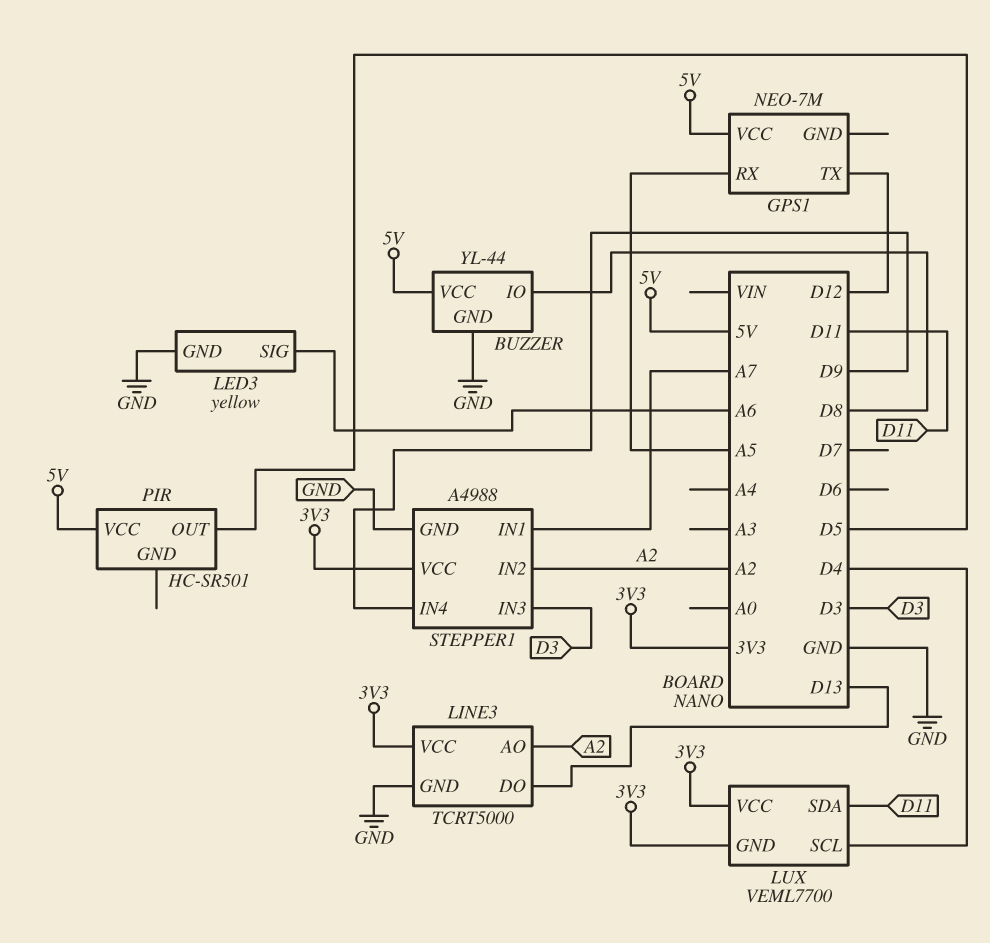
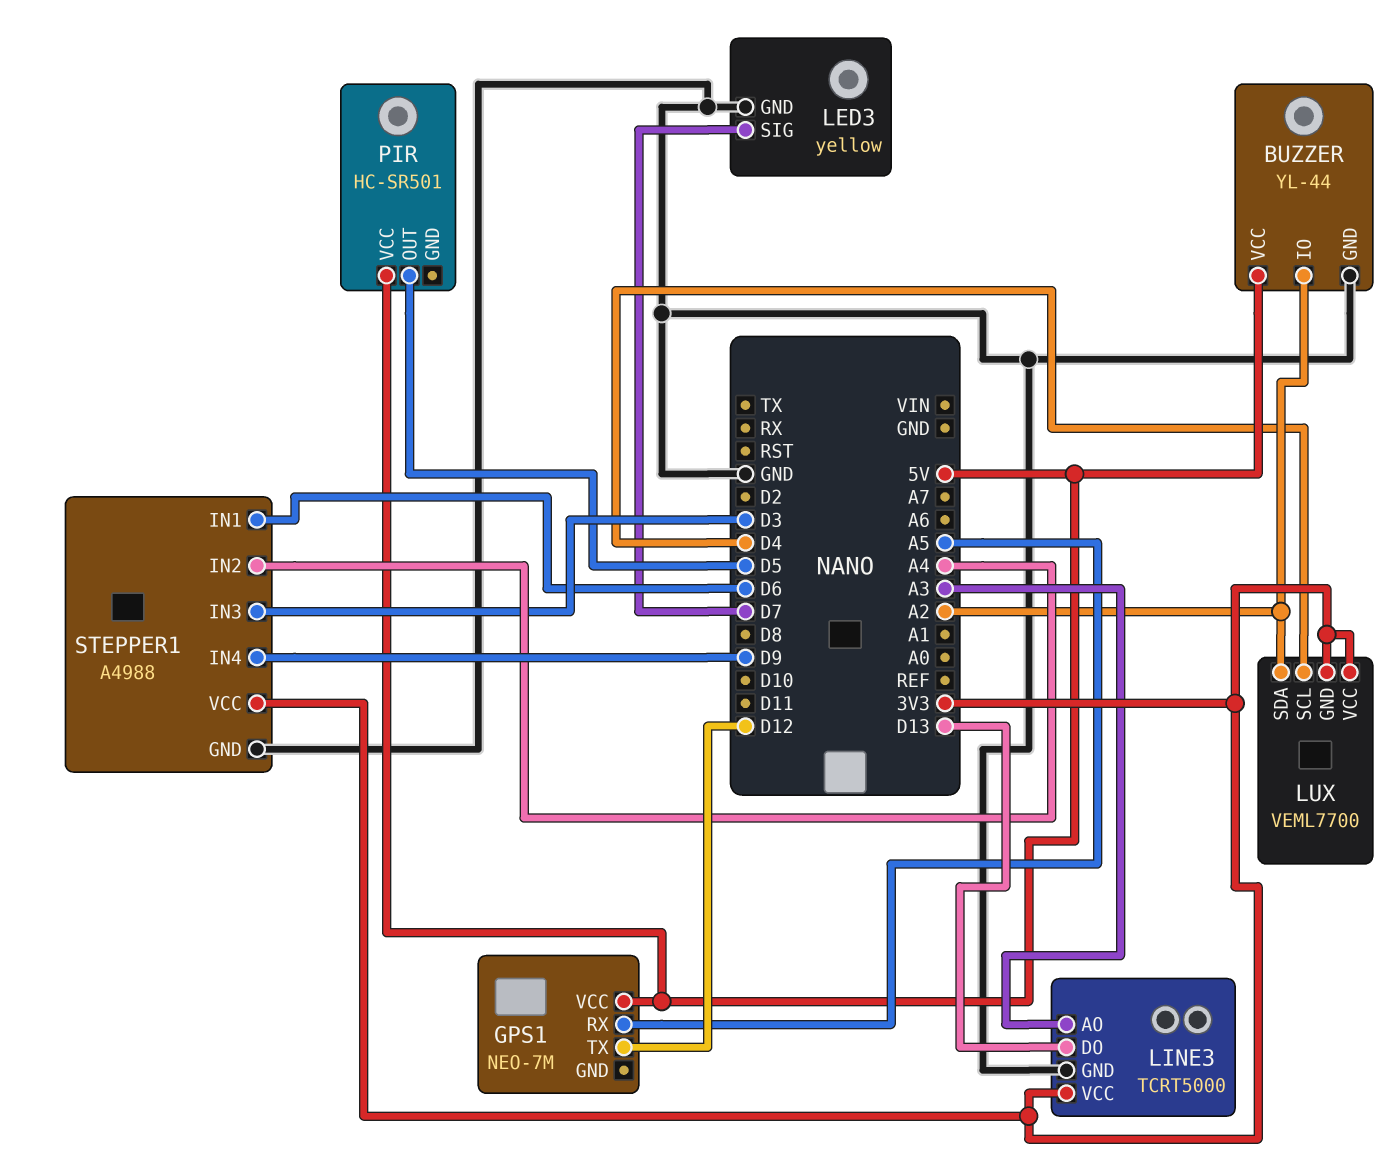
BUZZER pin IO: D8 -> A2
LED3 pin SIG: A6 -> D7
LINE3 pin AO: A2 -> A3
LUX pin SDA: D11 -> A2
STEPPER1 pin IN1: A7 -> D6
STEPPER1 pin IN2: A2 -> A4

